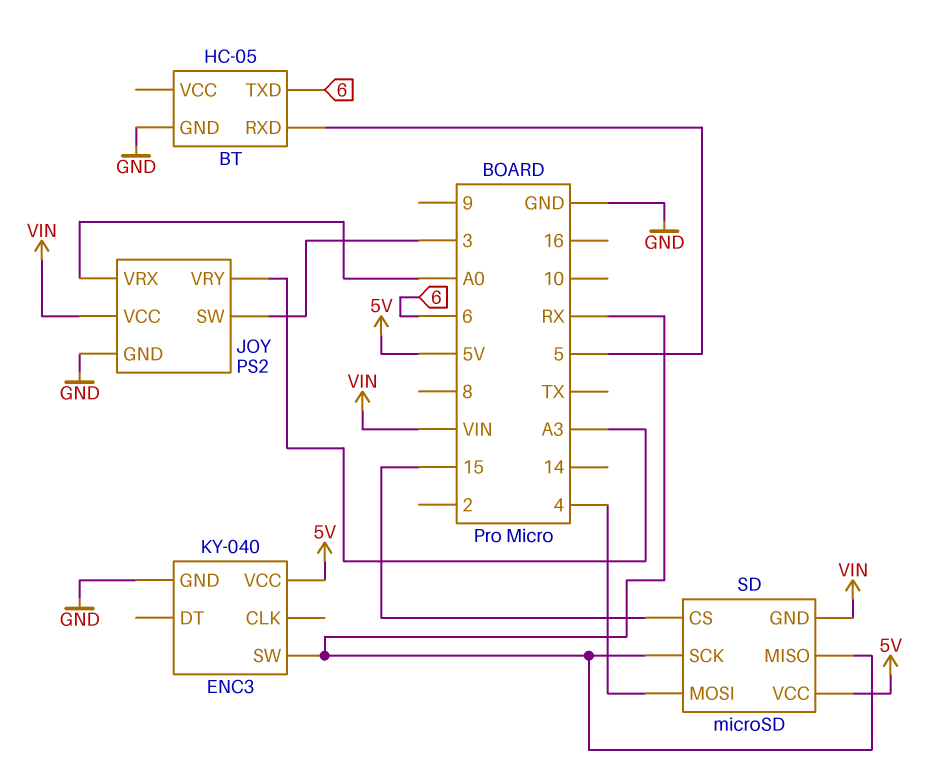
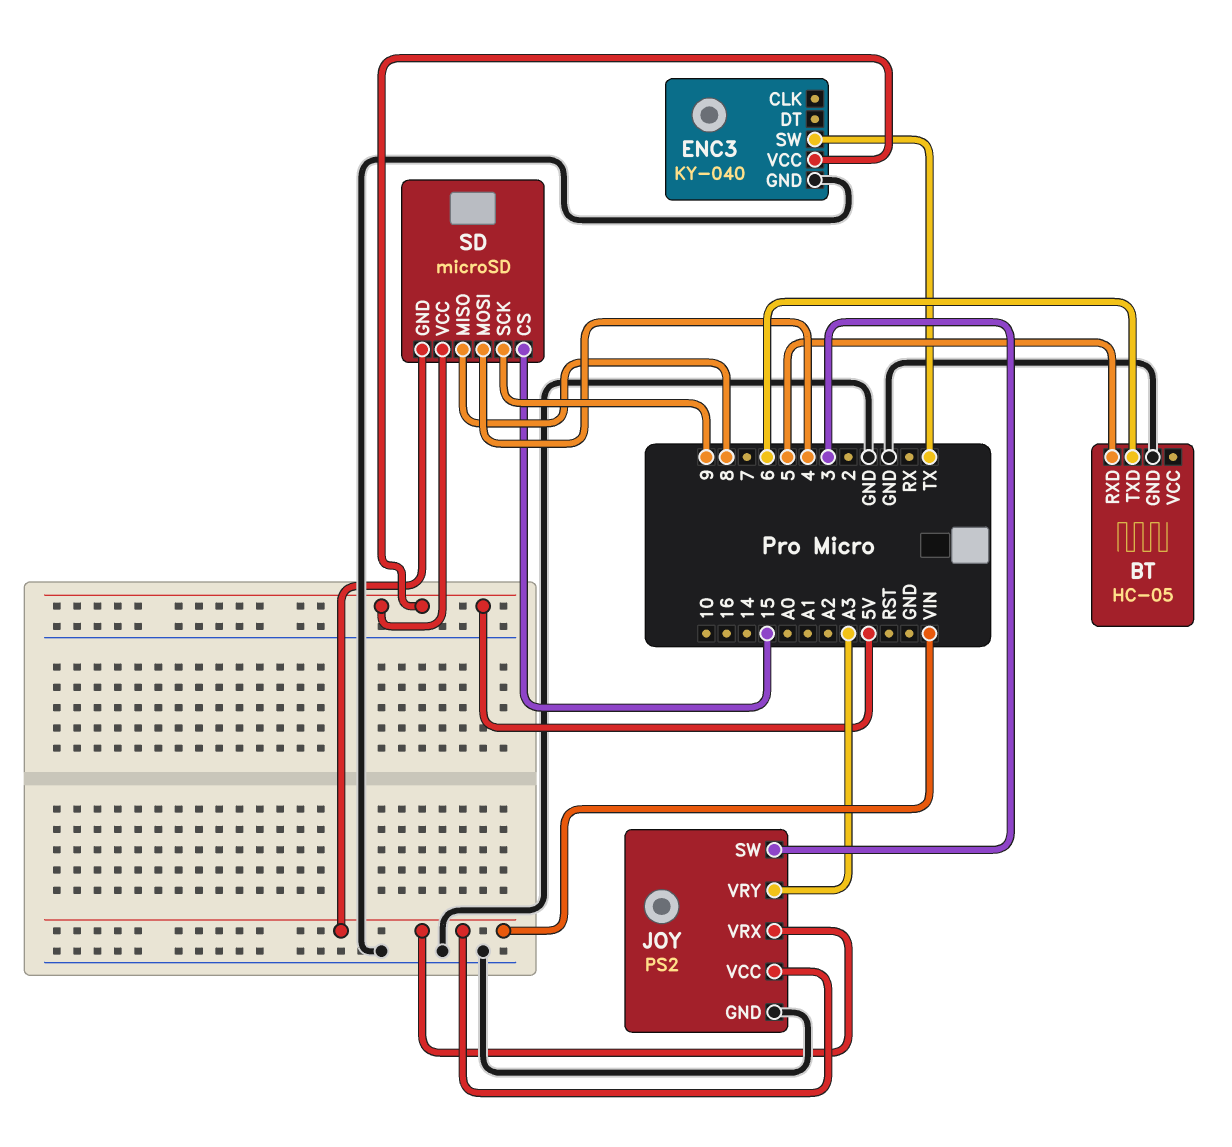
ENC3 pin SW: RX -> TX
JOY pin VRX: A0 -> VIN
SD pin MISO: RX -> 8
SD pin SCK: RX -> 9

